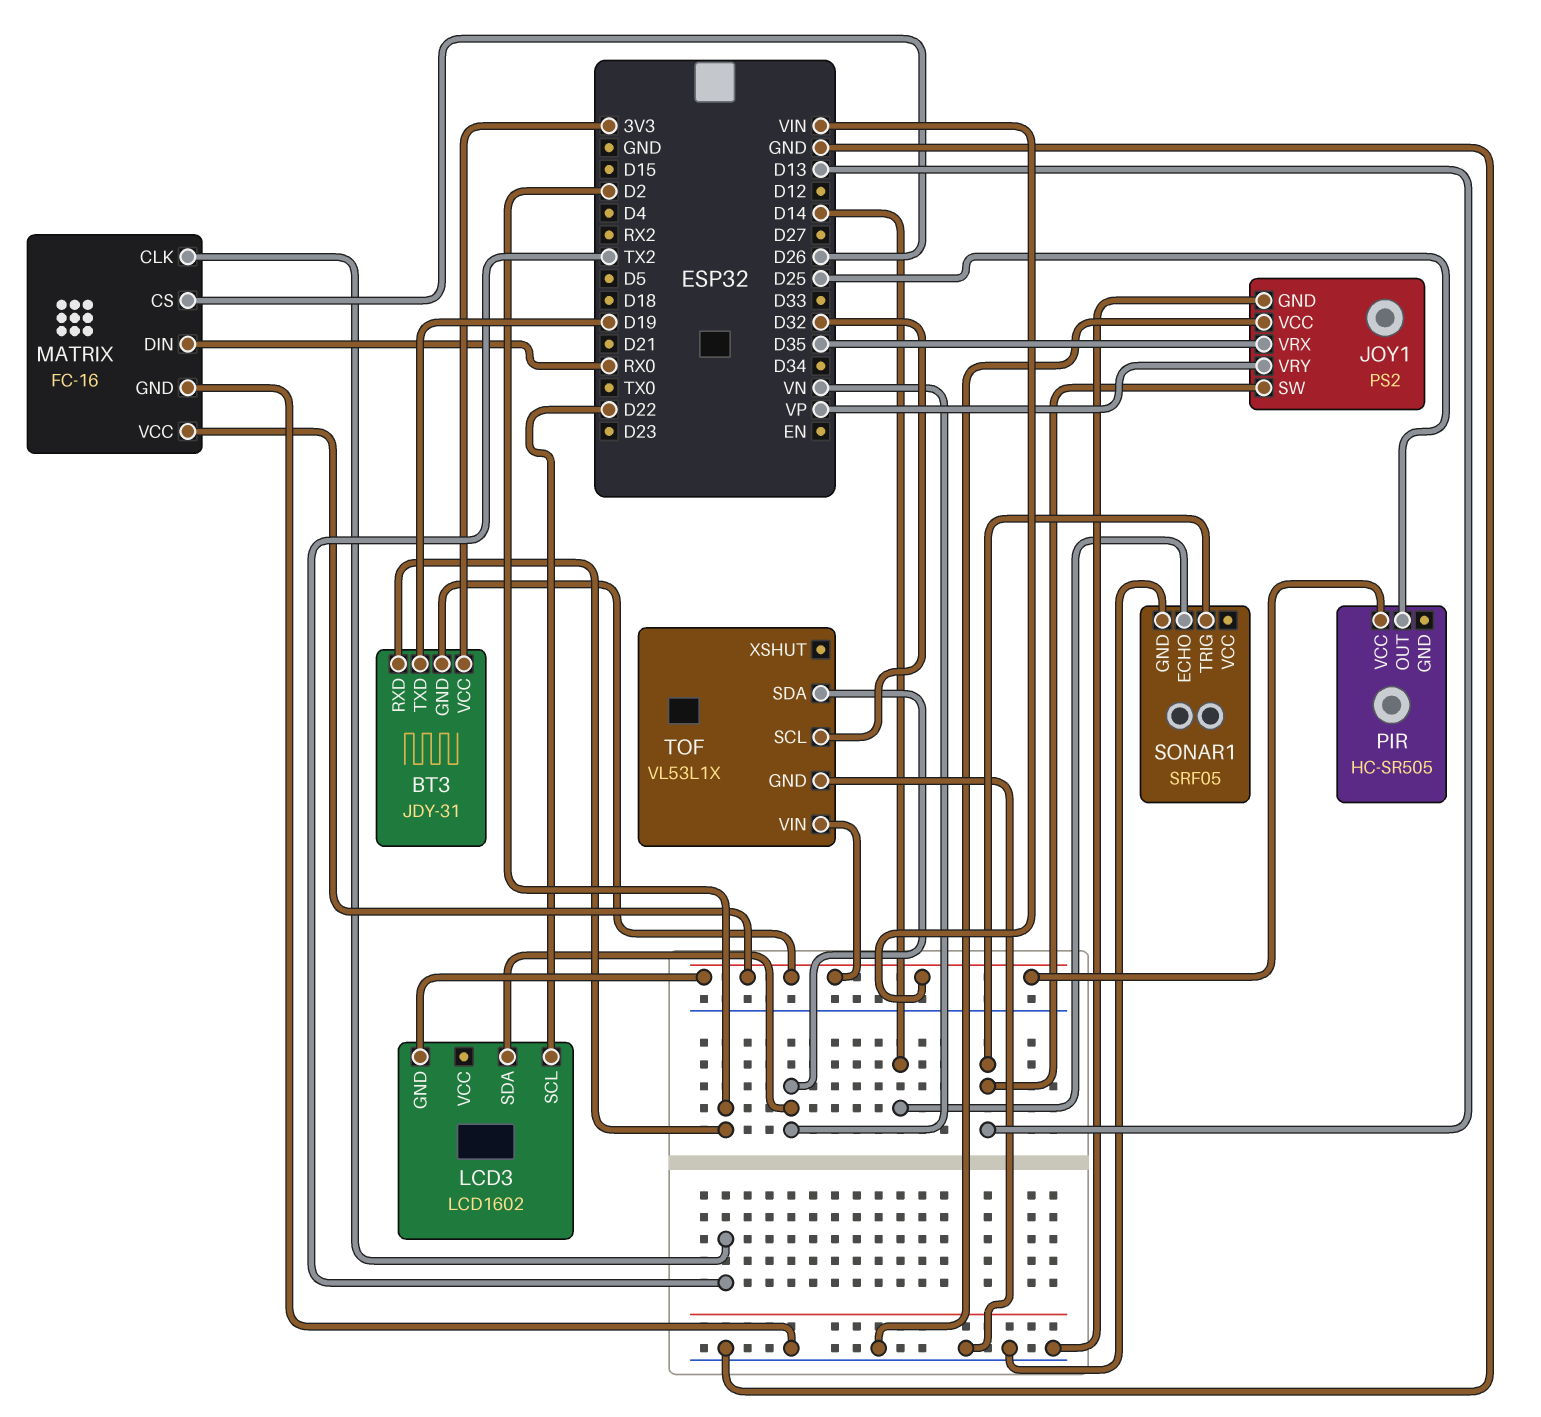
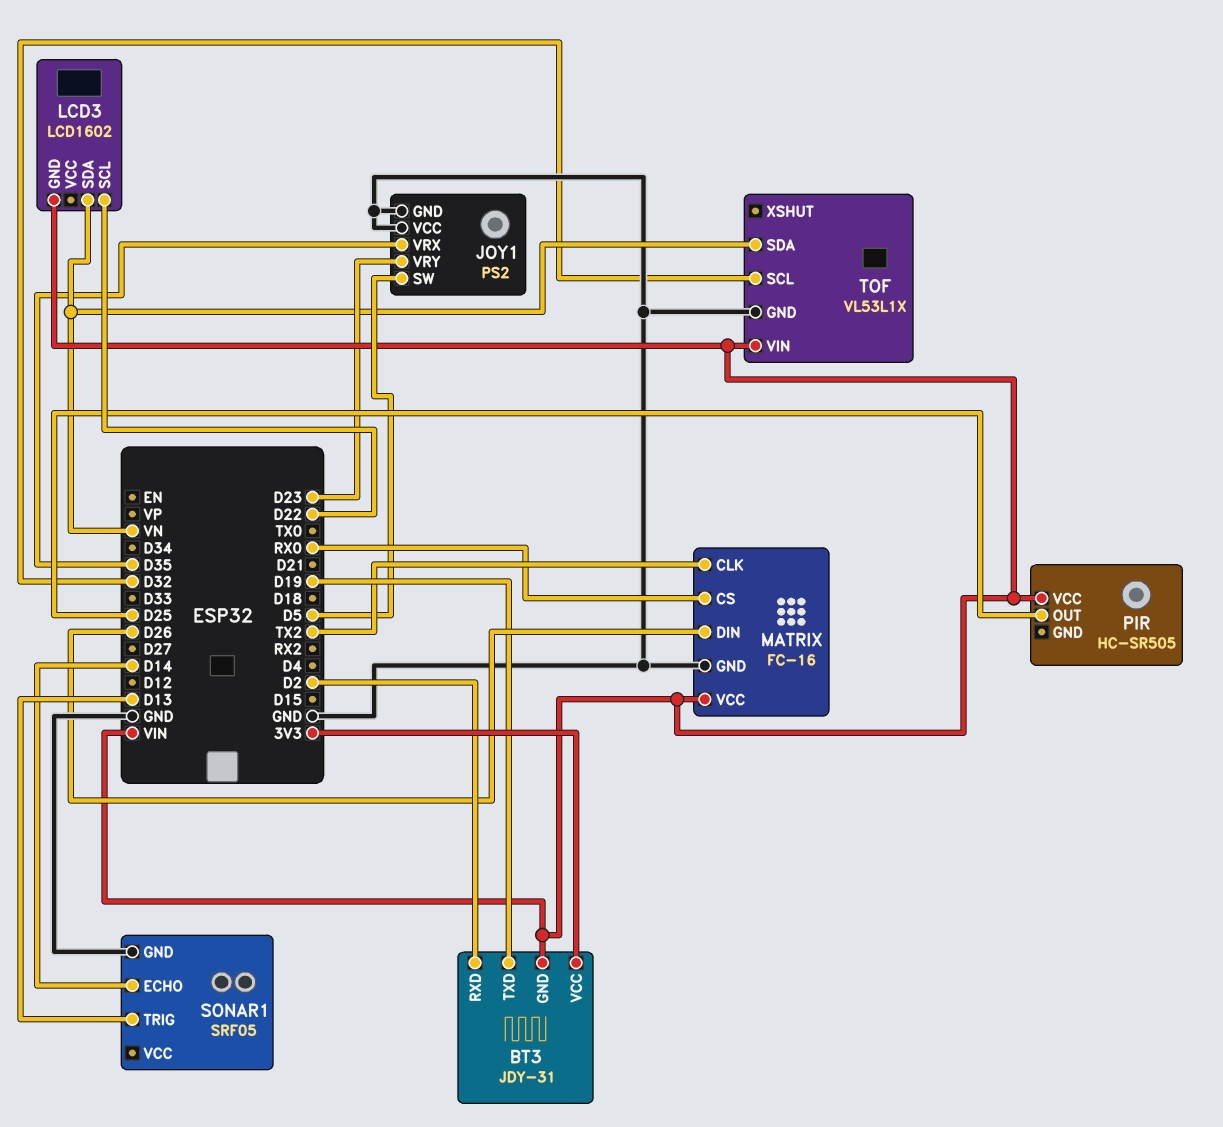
JOY1 pin SW: D13 -> D5
JOY1 pin VRY: VP -> D23
MATRIX pin CS: D26 -> RX0
MATRIX pin DIN: RX0 -> D26

